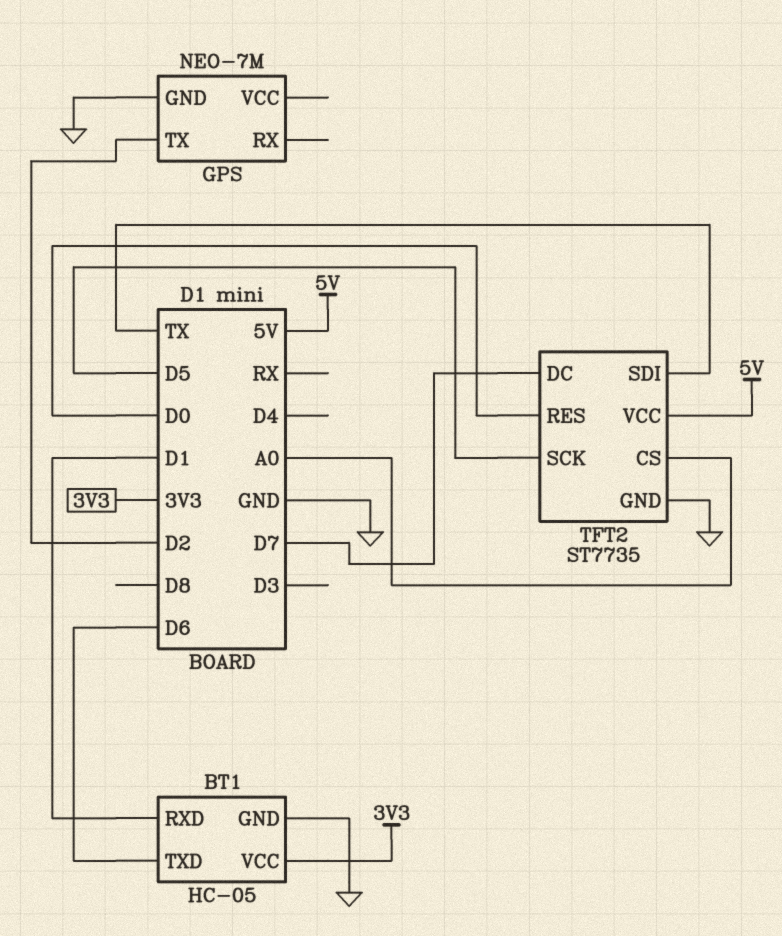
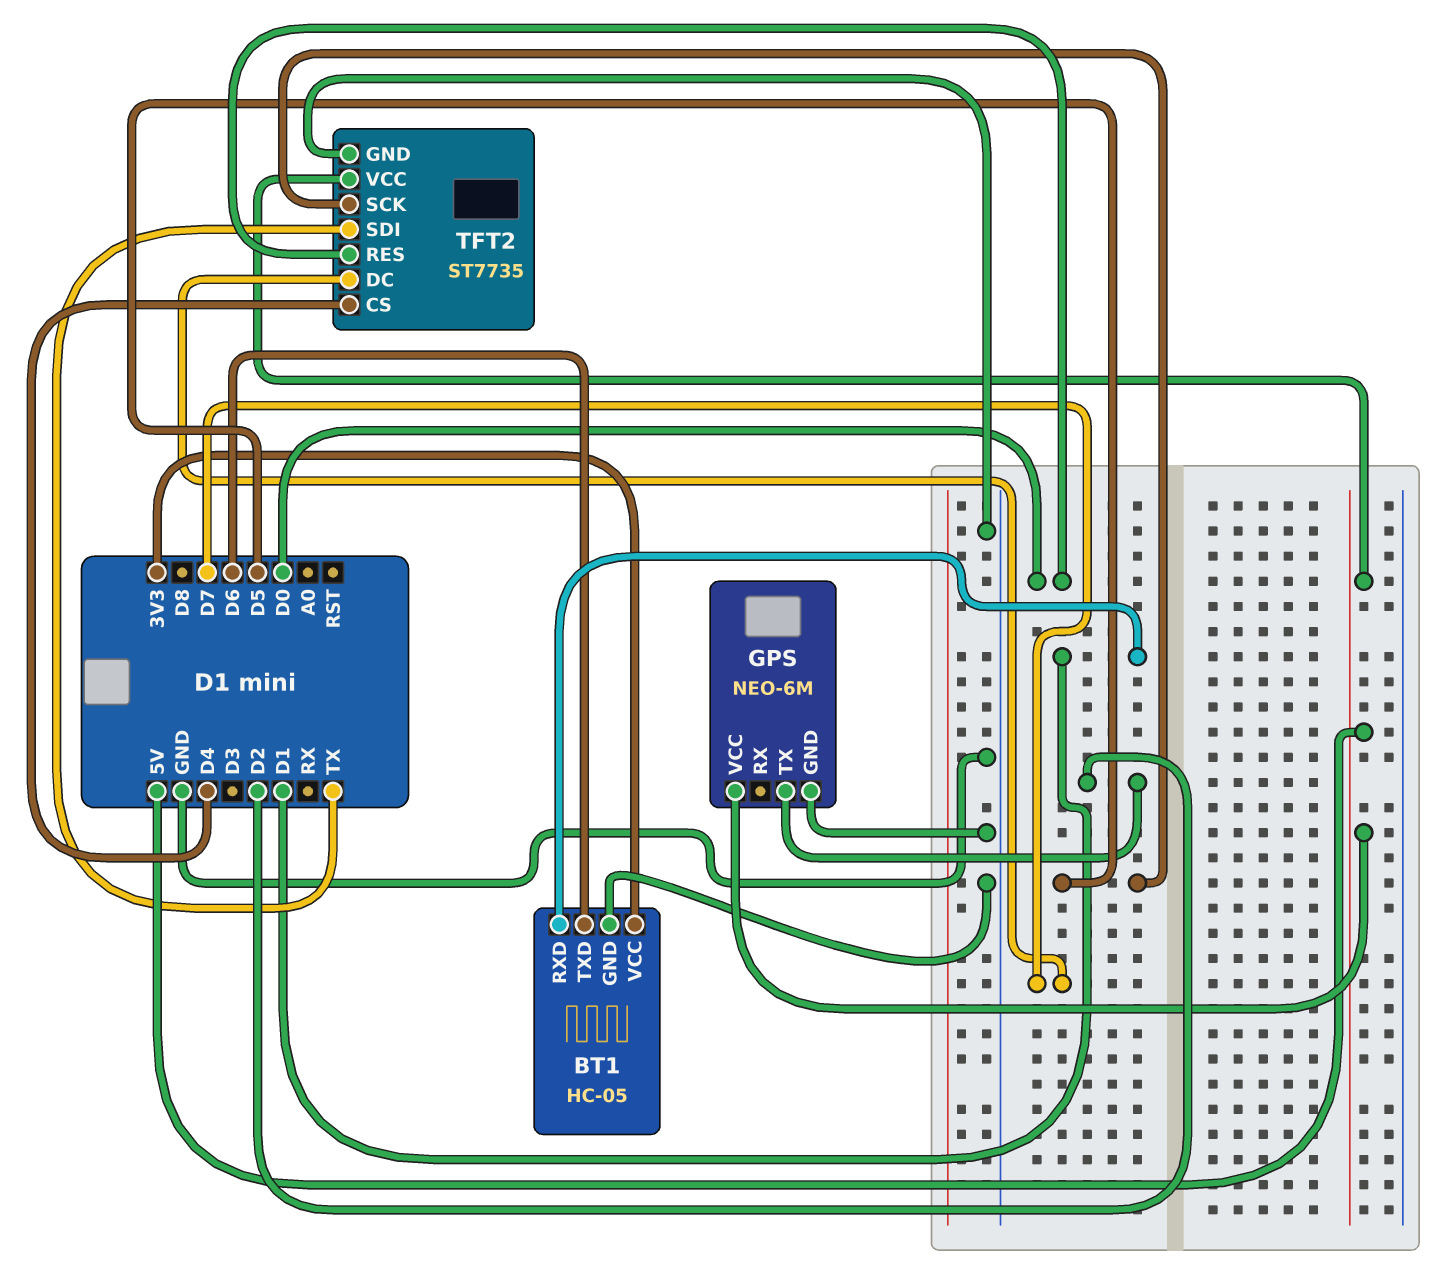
GPS: NEO-7M -> NEO-6M
GPS pin VCC: none -> 5V
TFT2 pin CS: A0 -> D4

